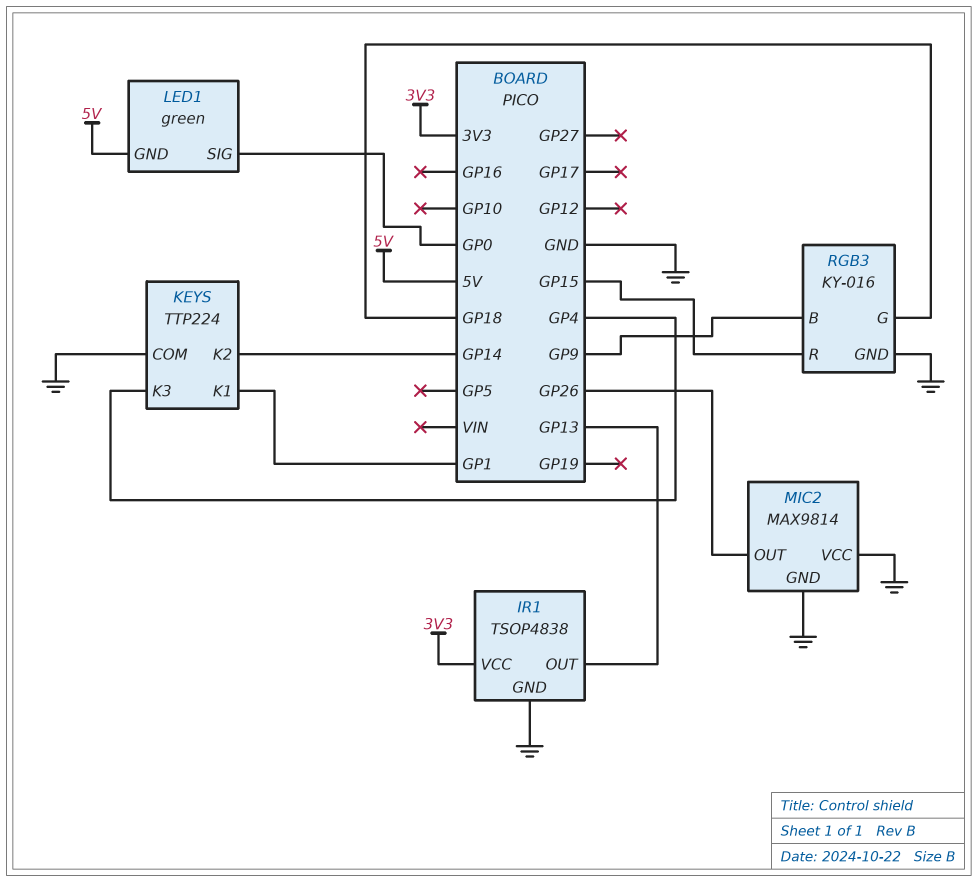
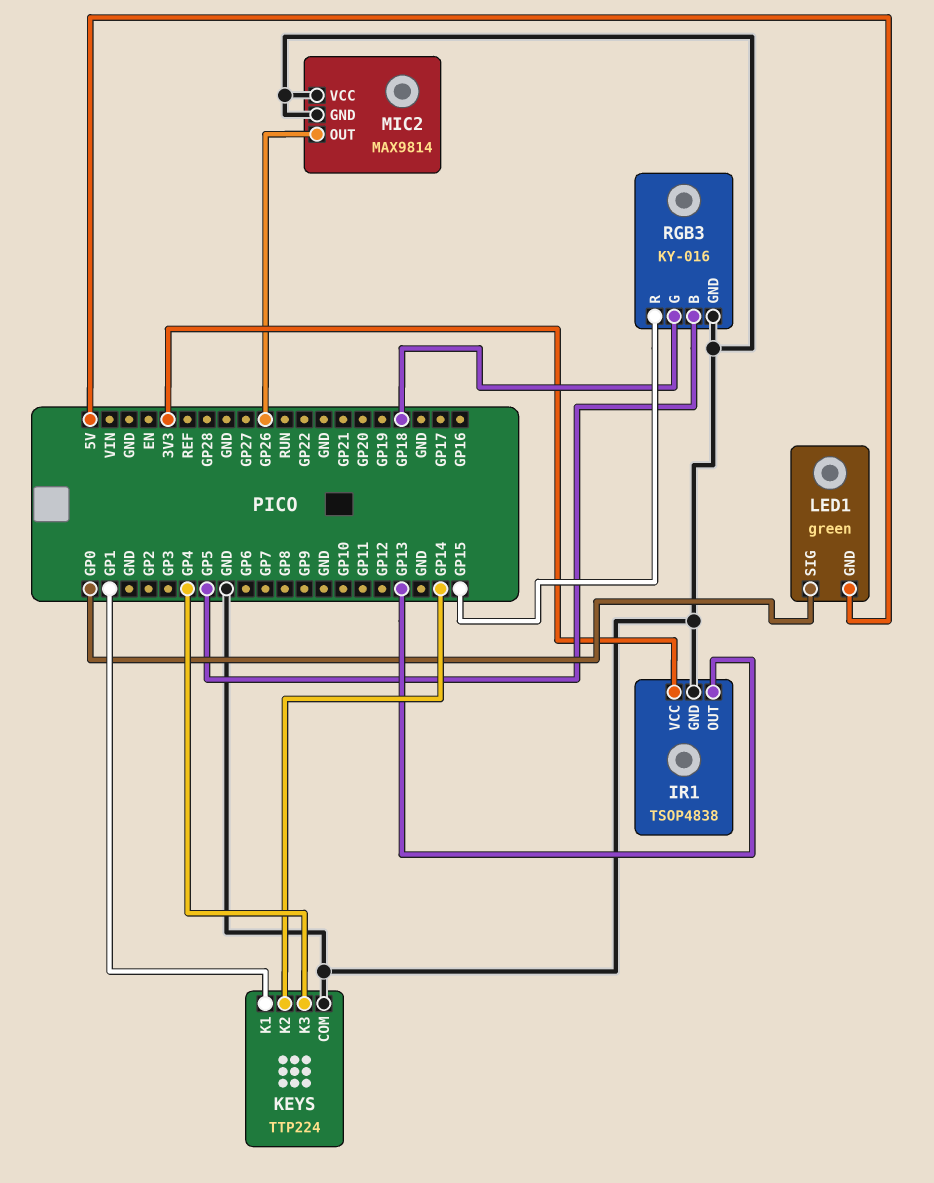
RGB3 pin B: GP9 -> GP5

